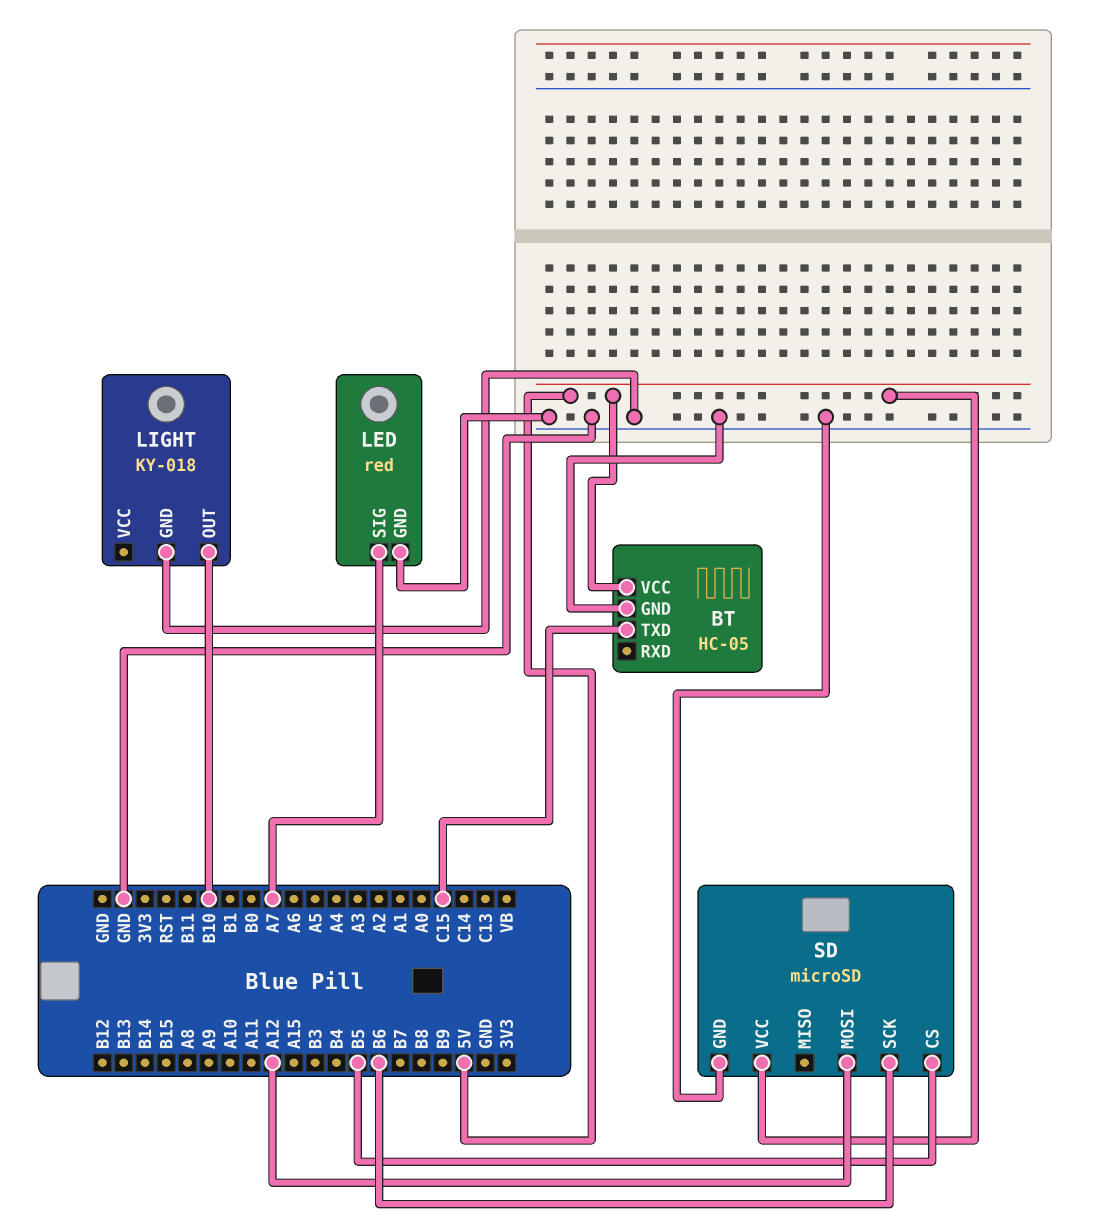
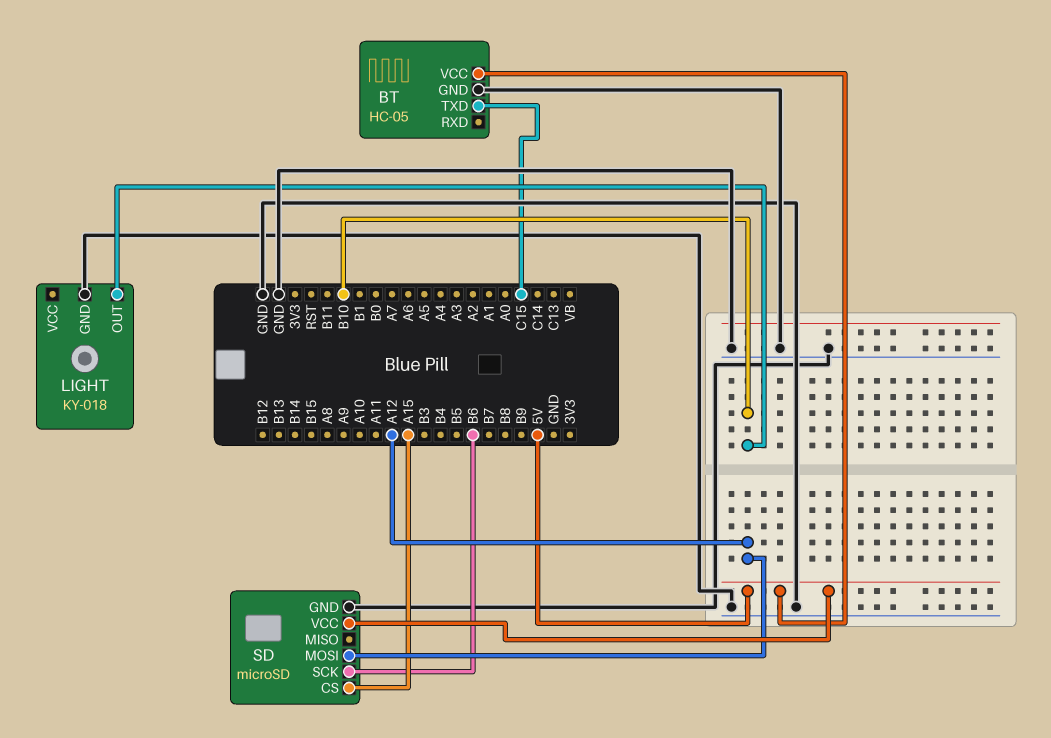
LED: red -> none
LED pin GND: GND -> none
LED pin SIG: A7 -> none
SD pin CS: B5 -> A15

